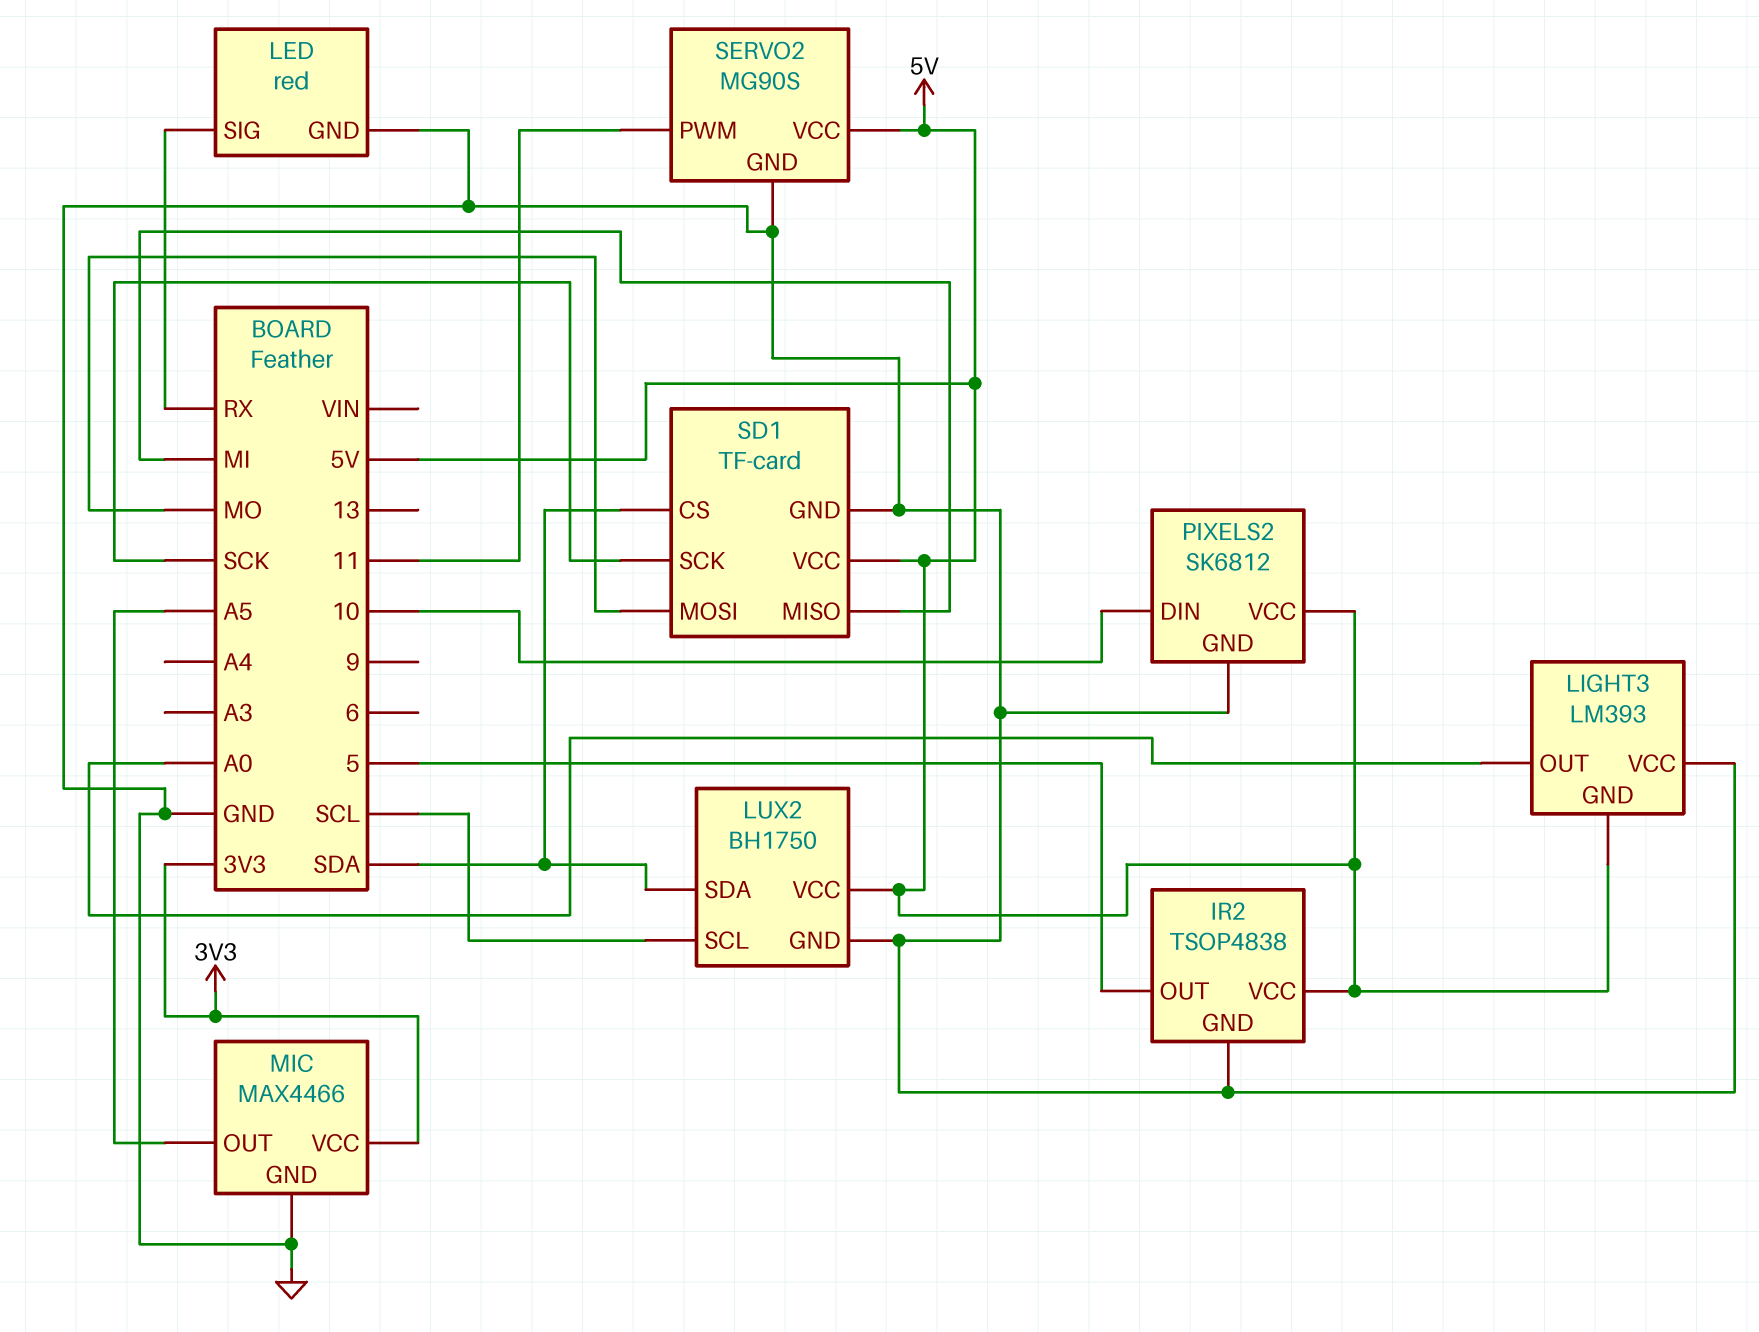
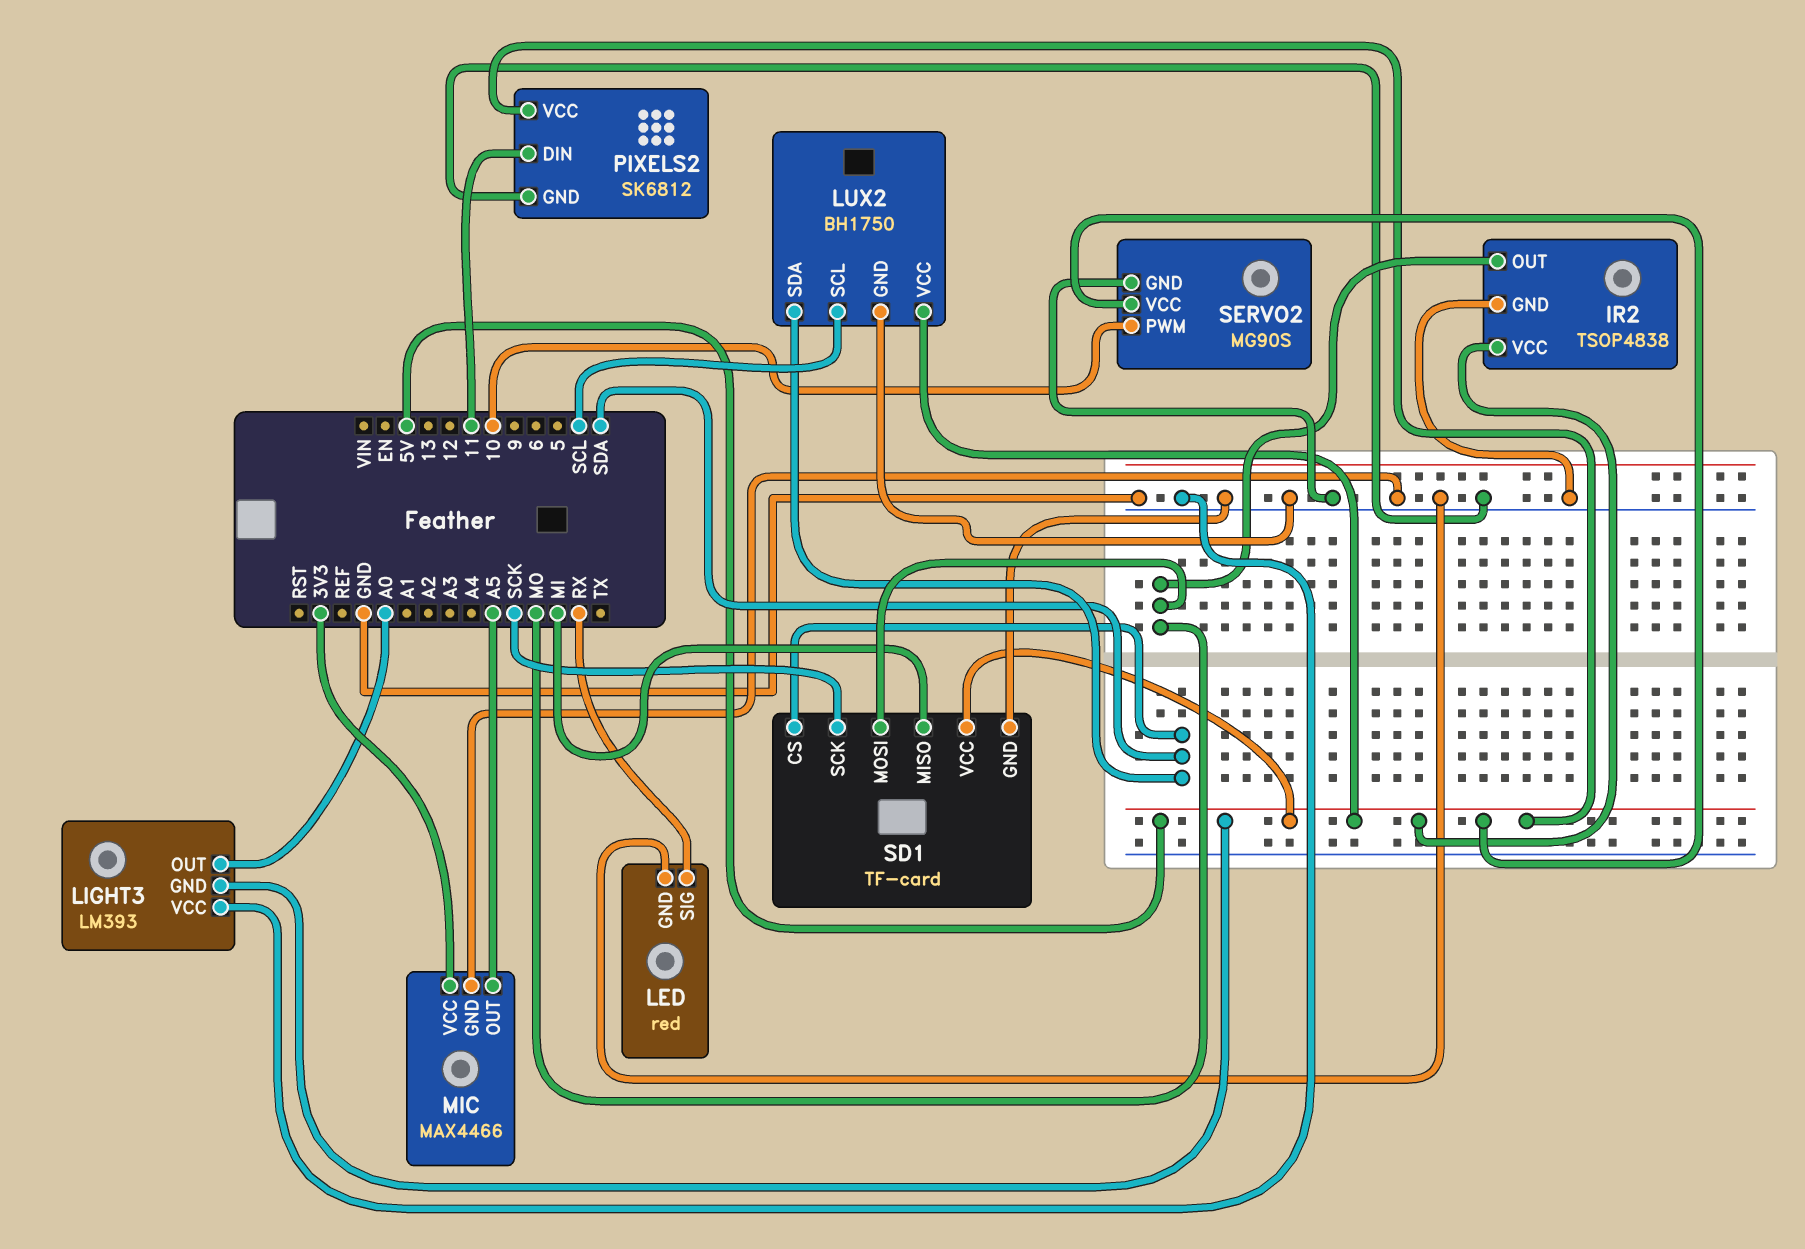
IR2 pin OUT: 5 -> MO
PIXELS2 pin DIN: 10 -> 11
SERVO2 pin PWM: 11 -> 10

